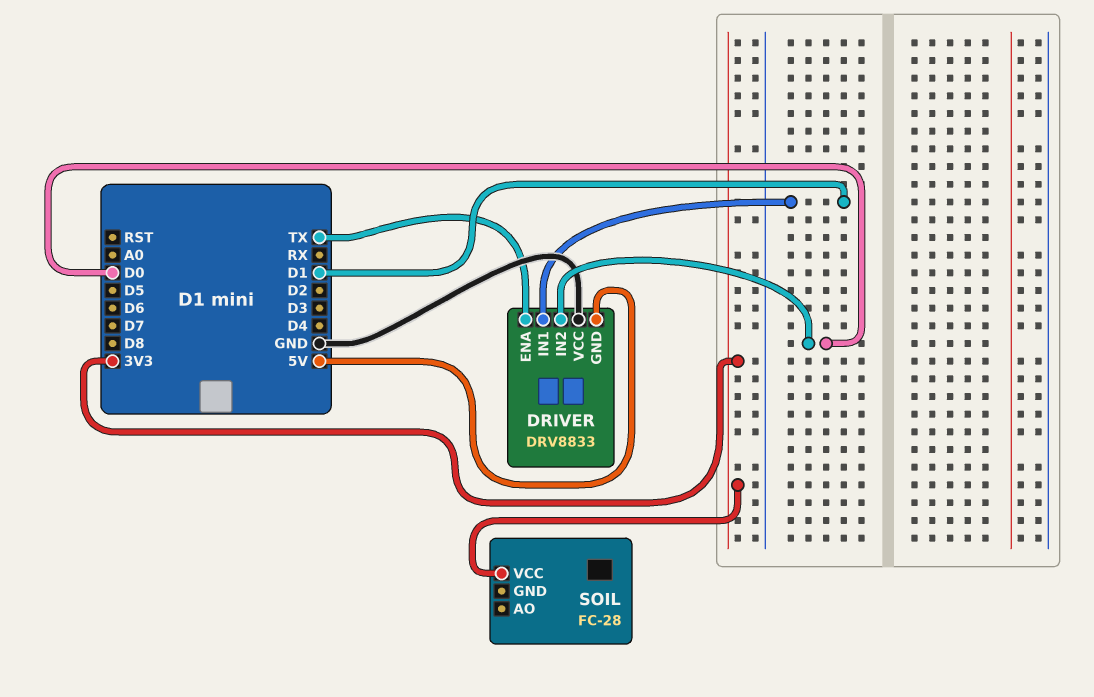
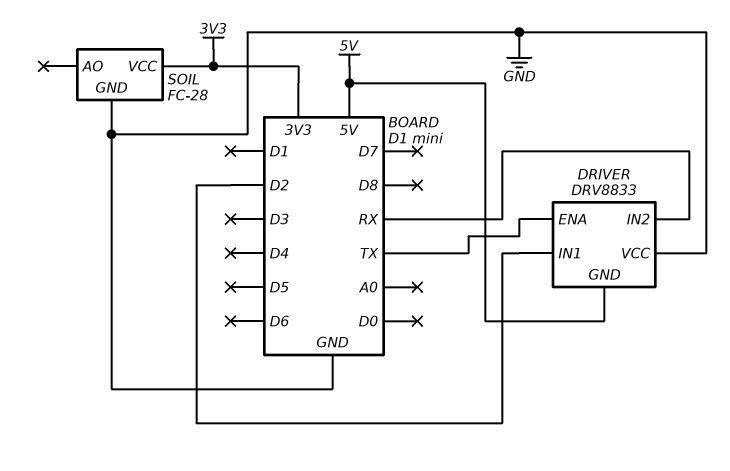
DRIVER pin IN1: D1 -> D2
DRIVER pin IN2: D0 -> RX
SOIL pin GND: none -> GND

